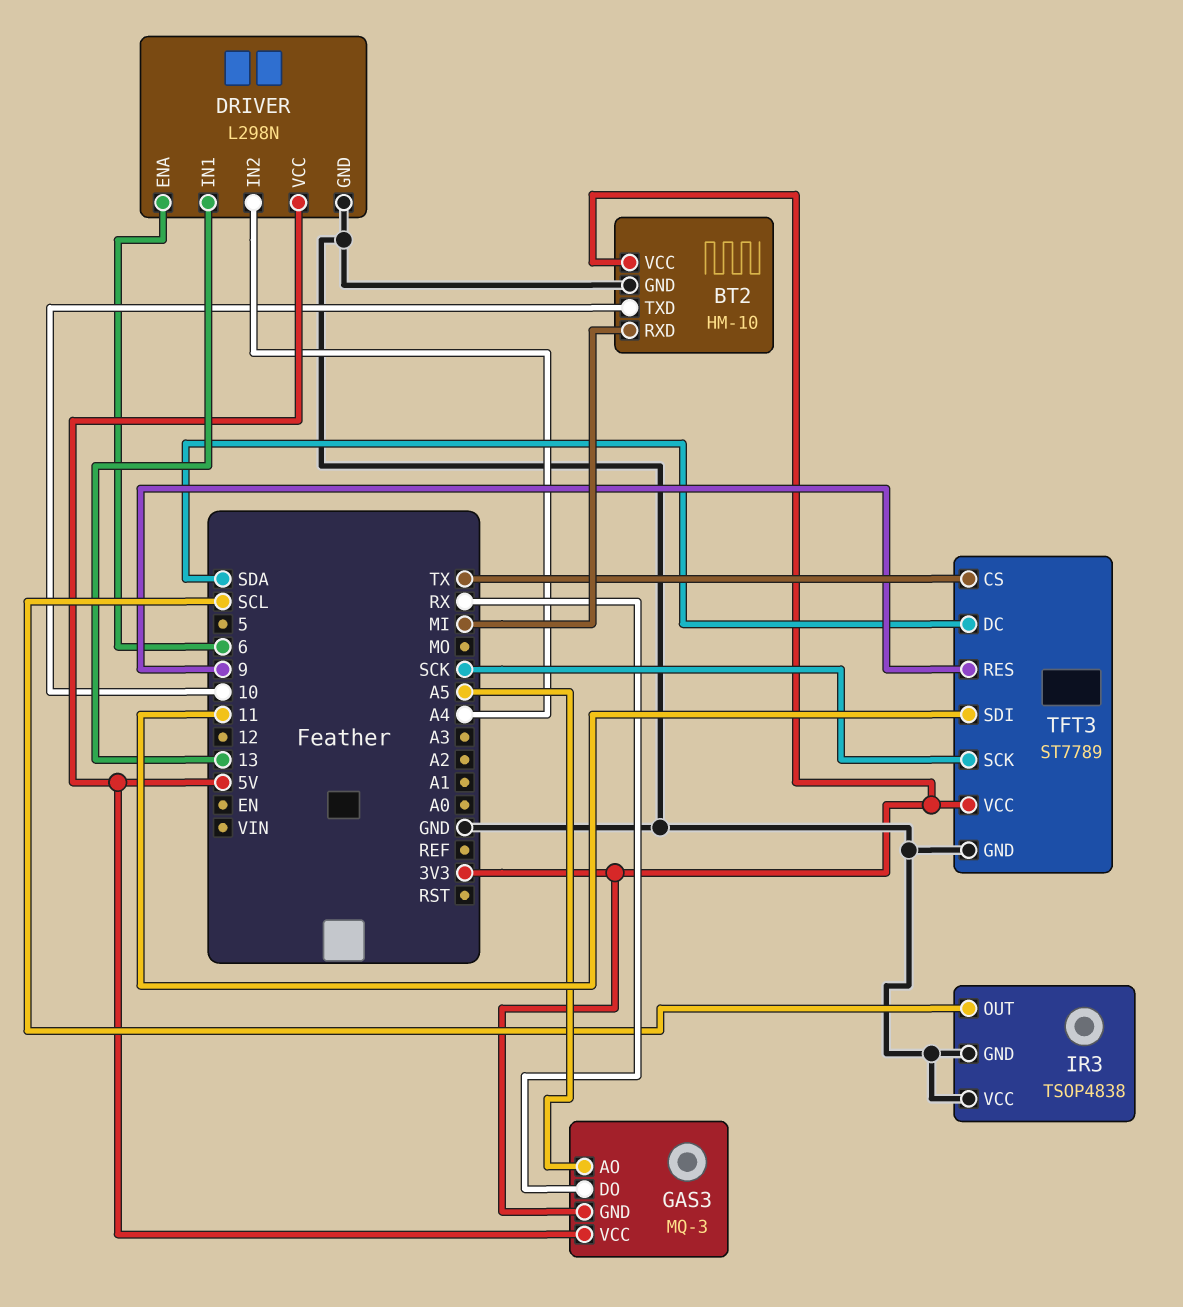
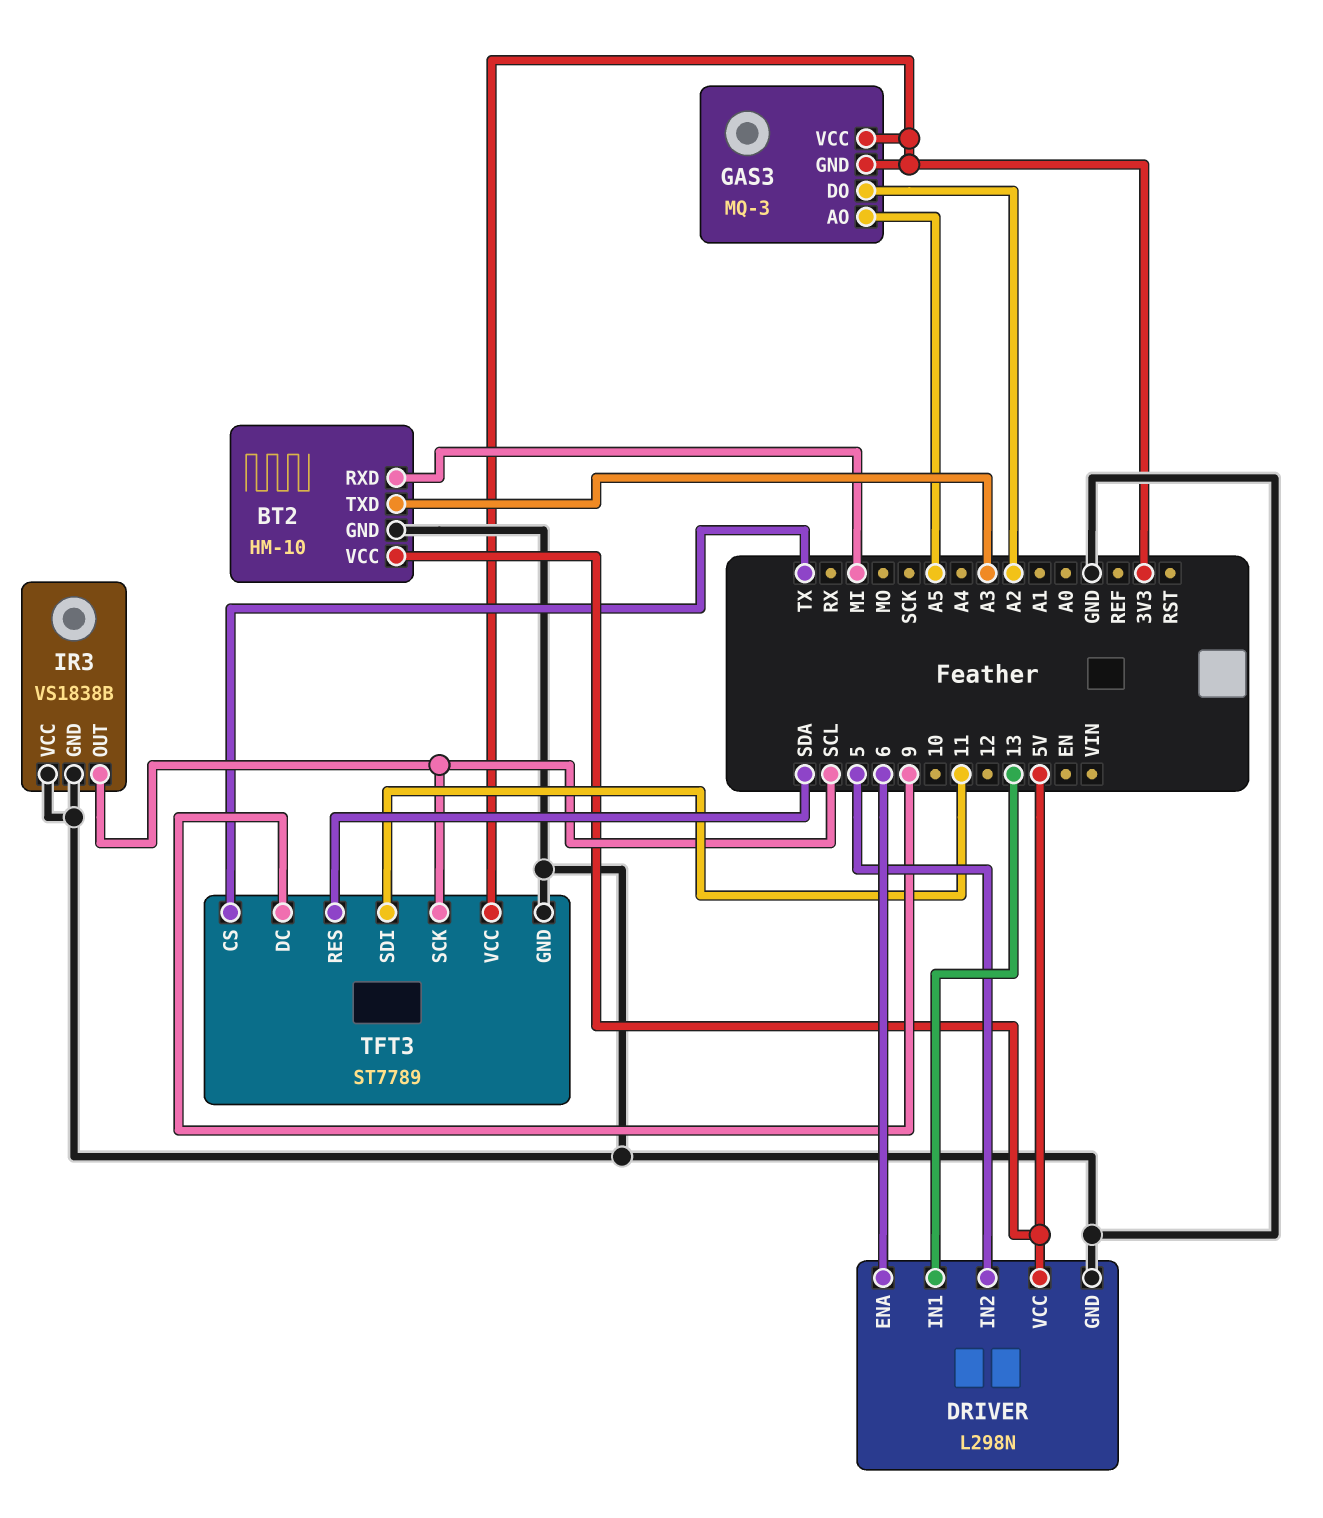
BT2 pin TXD: 10 -> A3
BT2 pin VCC: 3V3 -> 5V
DRIVER pin IN2: A4 -> 5
GAS3 pin DO: RX -> A2
GAS3 pin VCC: 5V -> 3V3
IR3: TSOP4838 -> VS1838B
TFT3 pin DC: SDA -> 9
TFT3 pin RES: 9 -> SDA
TFT3 pin SCK: SCK -> SCL

